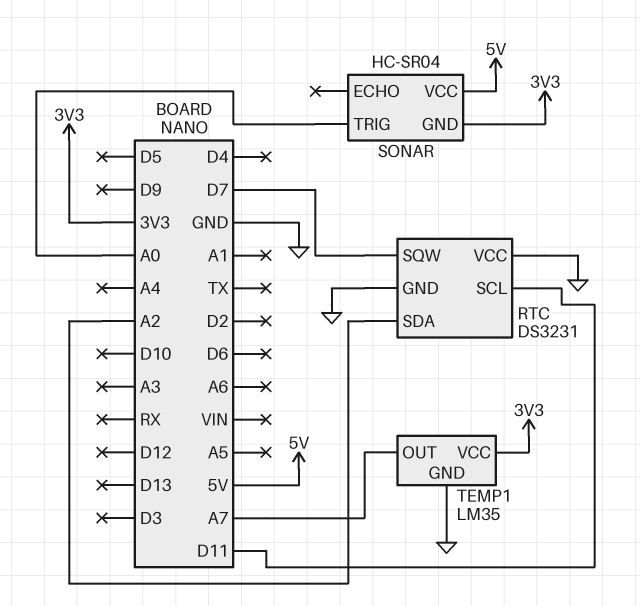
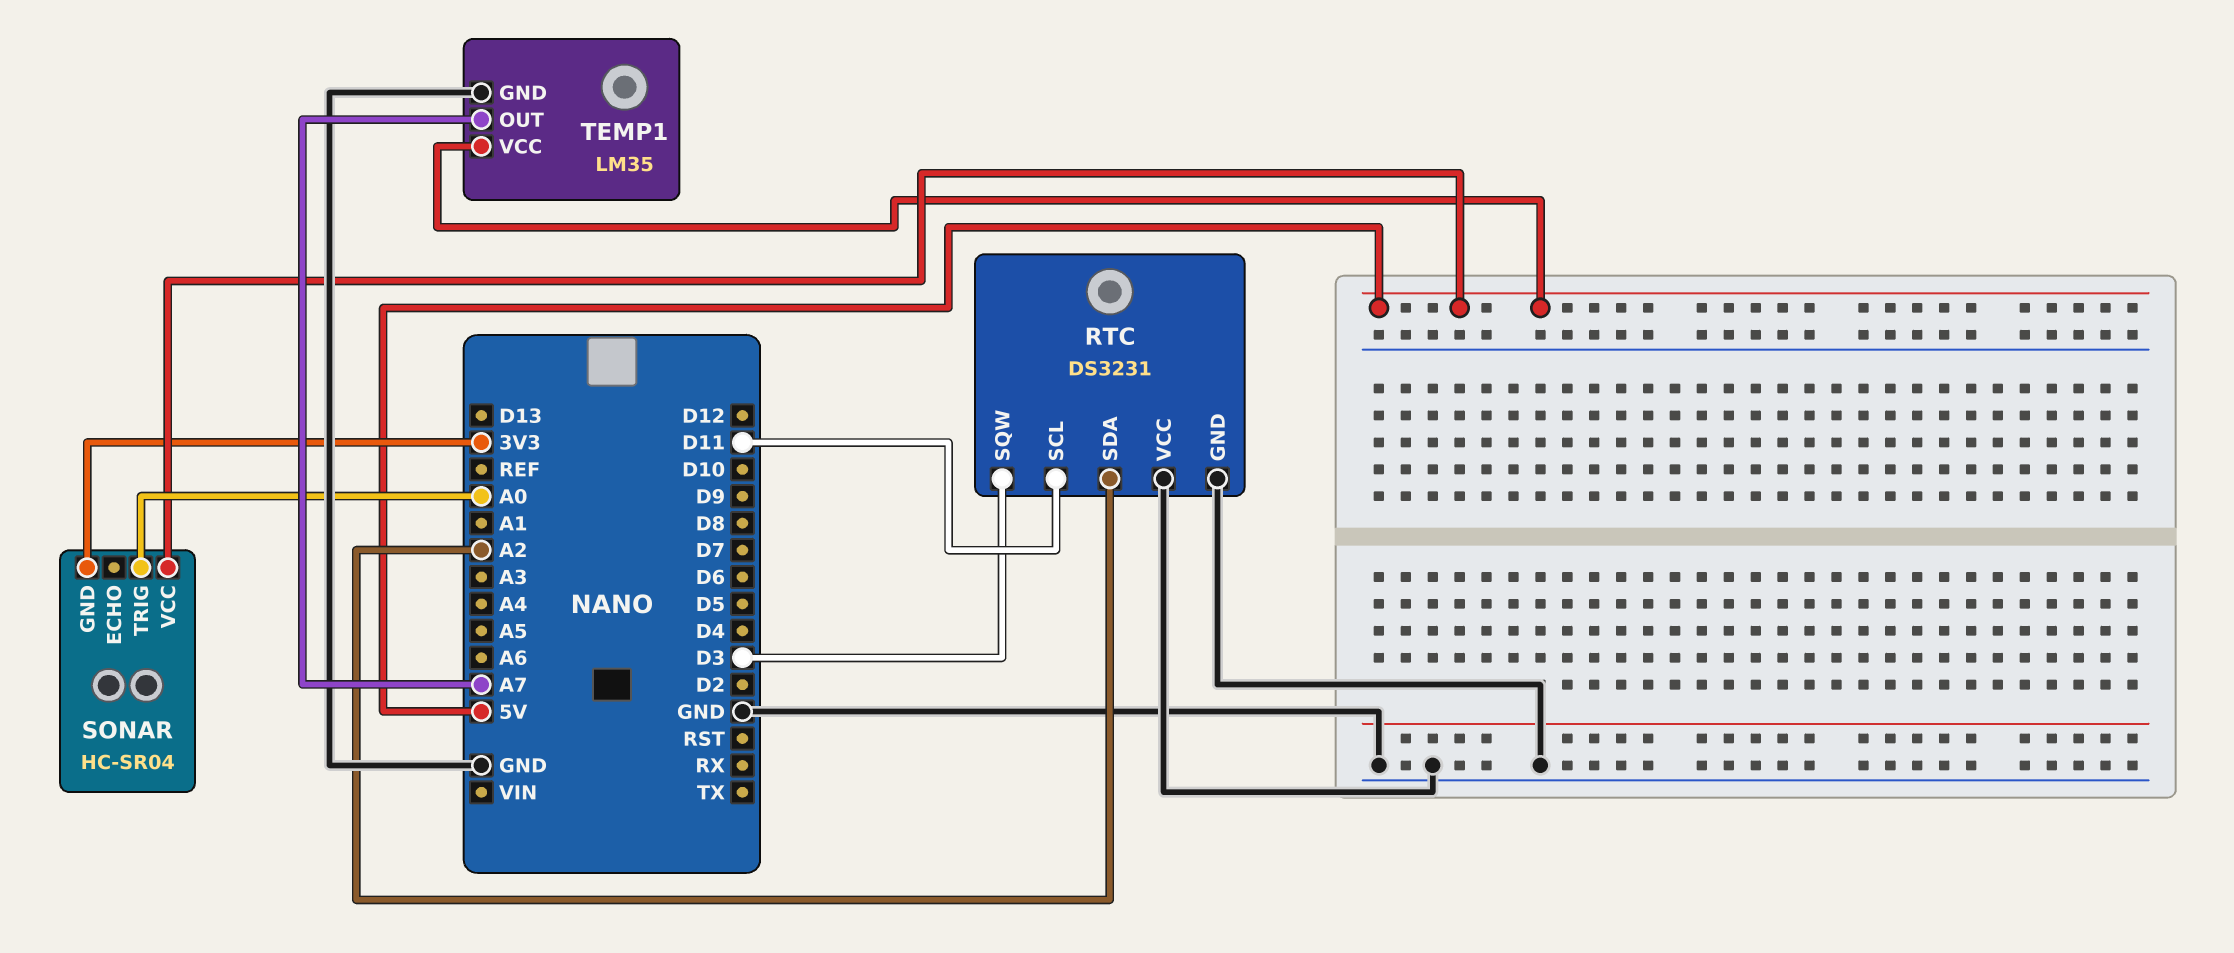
RTC pin SQW: D7 -> D3
TEMP1 pin VCC: 3V3 -> 5V

